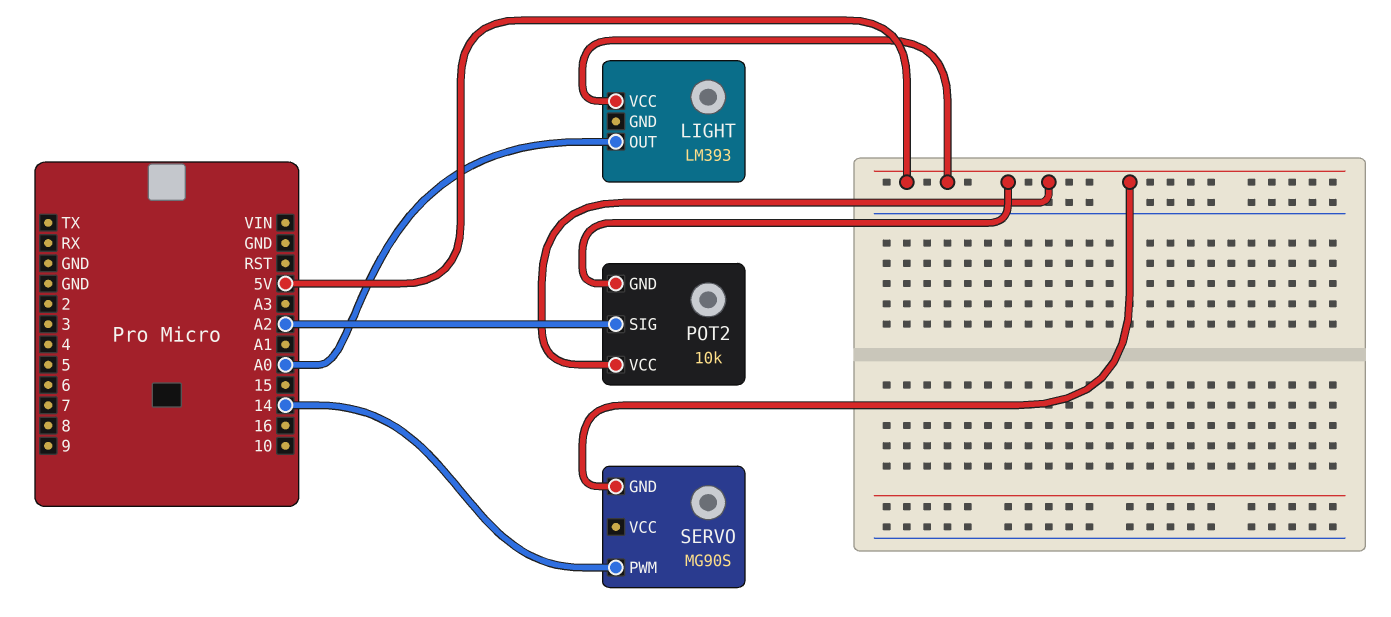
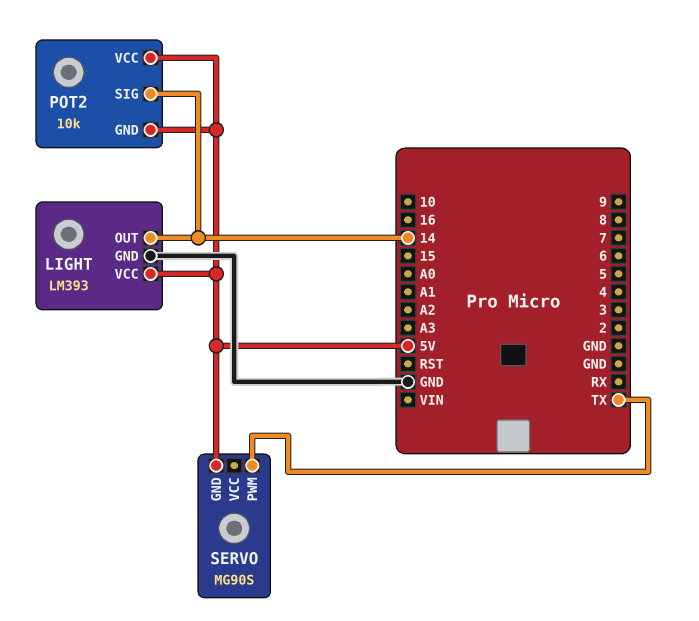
LIGHT pin GND: none -> GND
LIGHT pin OUT: A0 -> 14
POT2 pin SIG: A2 -> 14
SERVO pin PWM: 14 -> TX

